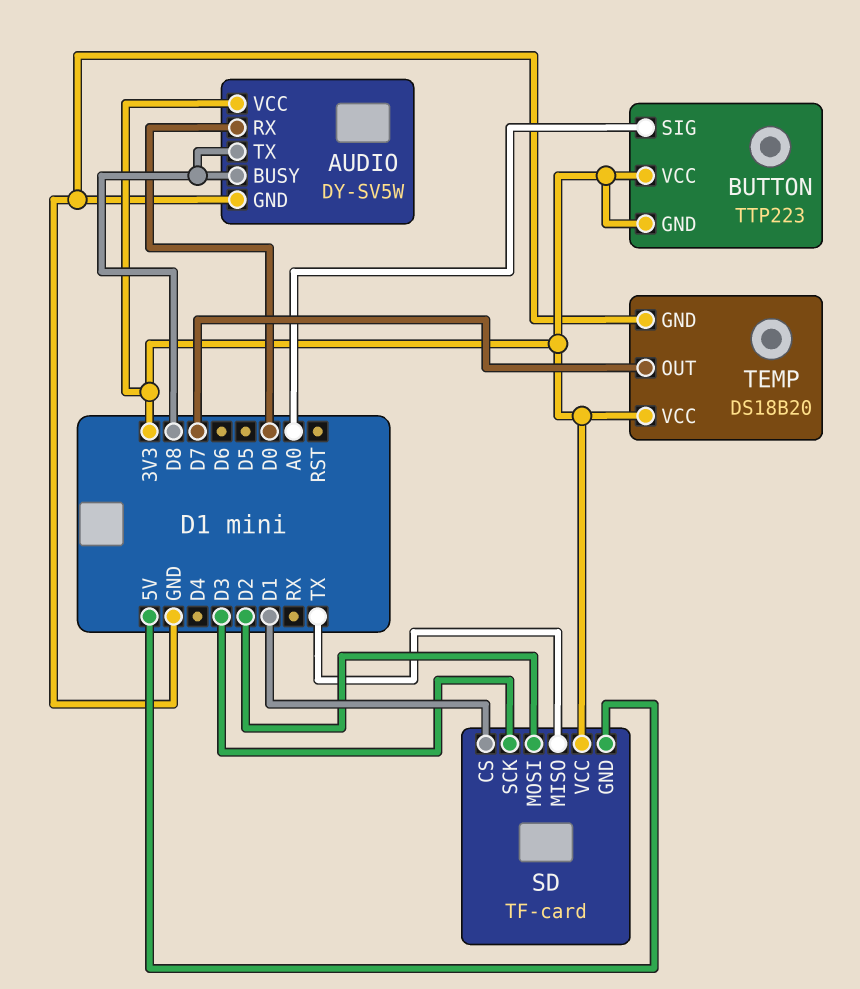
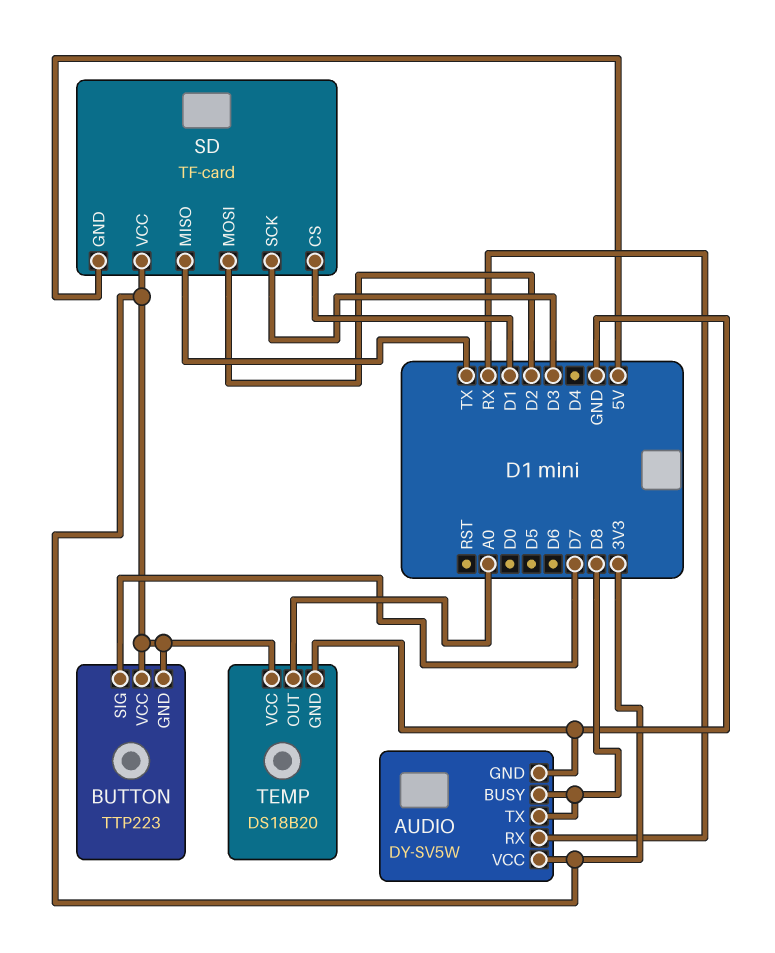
AUDIO pin RX: D0 -> RX
BUTTON pin SIG: A0 -> D7
TEMP pin OUT: D7 -> A0

